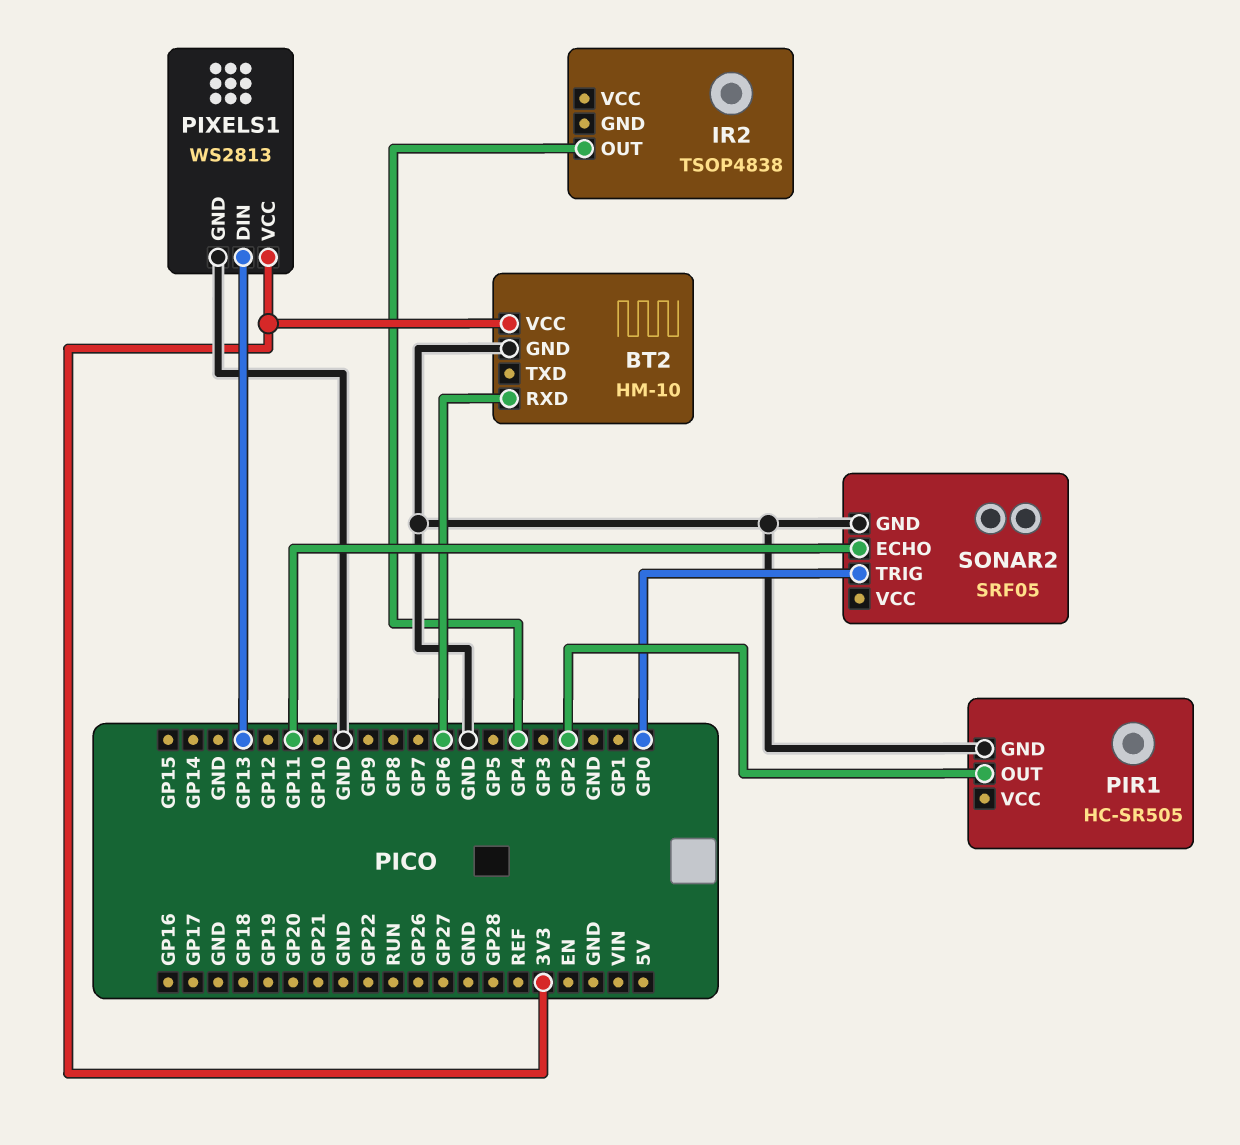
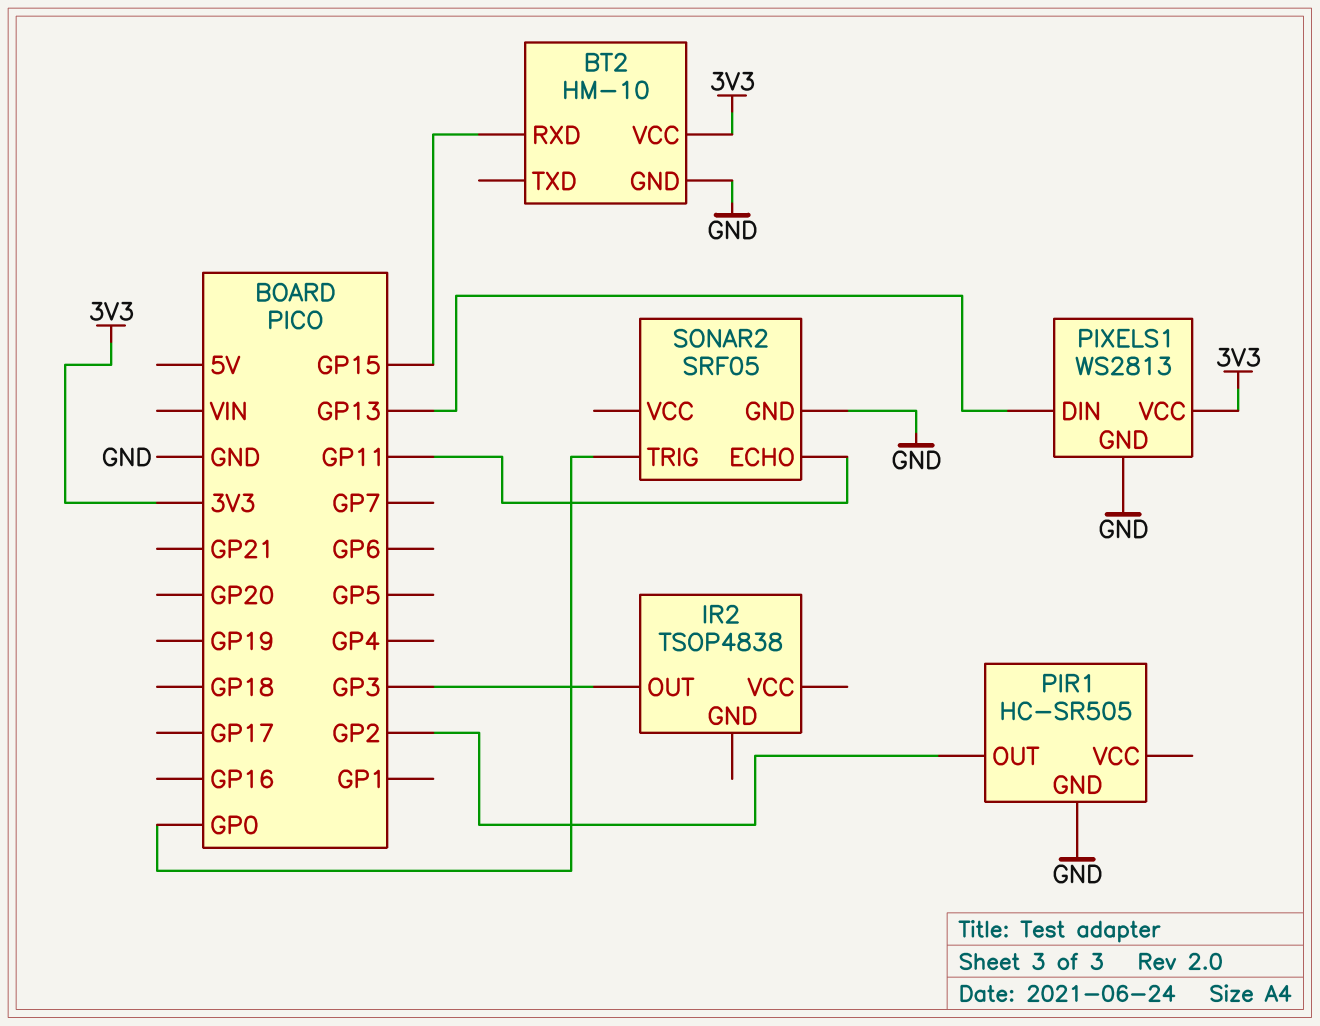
BT2 pin RXD: GP6 -> GP15
IR2 pin OUT: GP4 -> GP3

